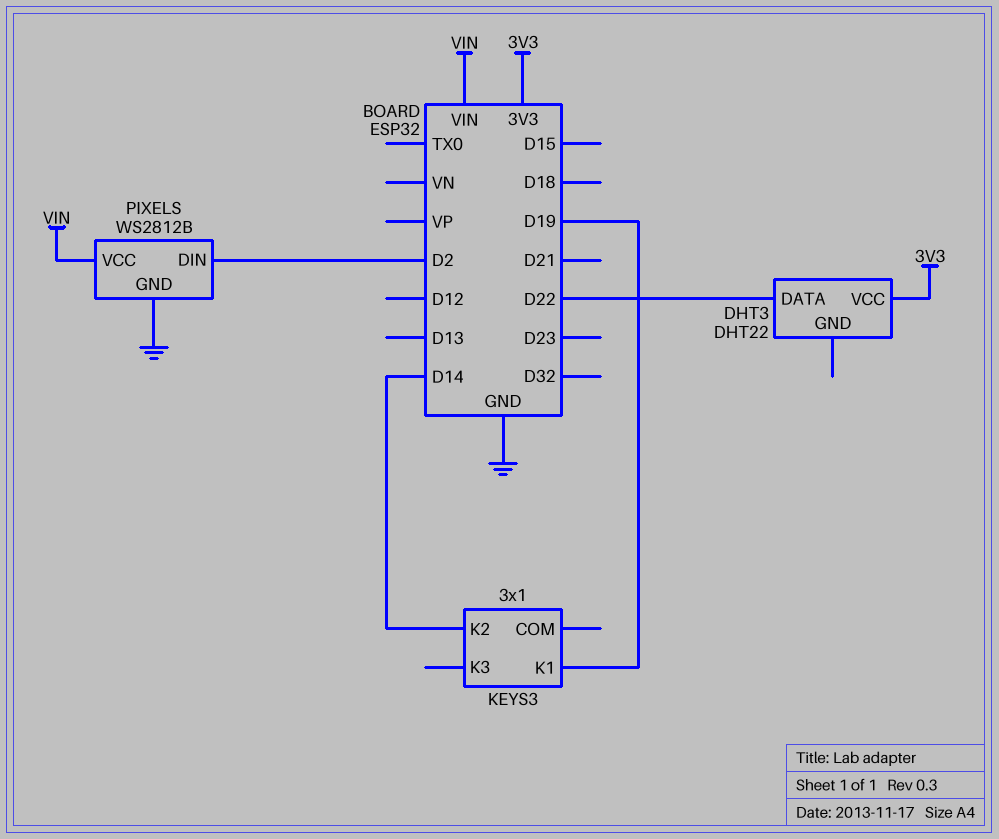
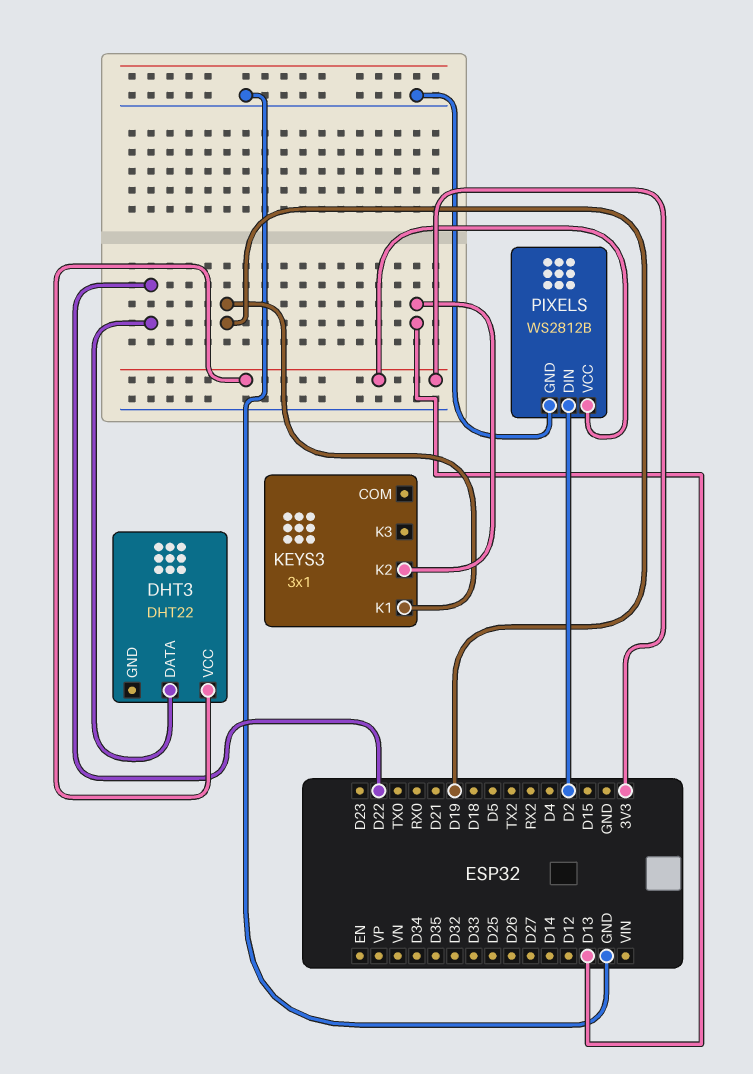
KEYS3 pin K2: D14 -> D13
PIXELS pin VCC: VIN -> 3V3

